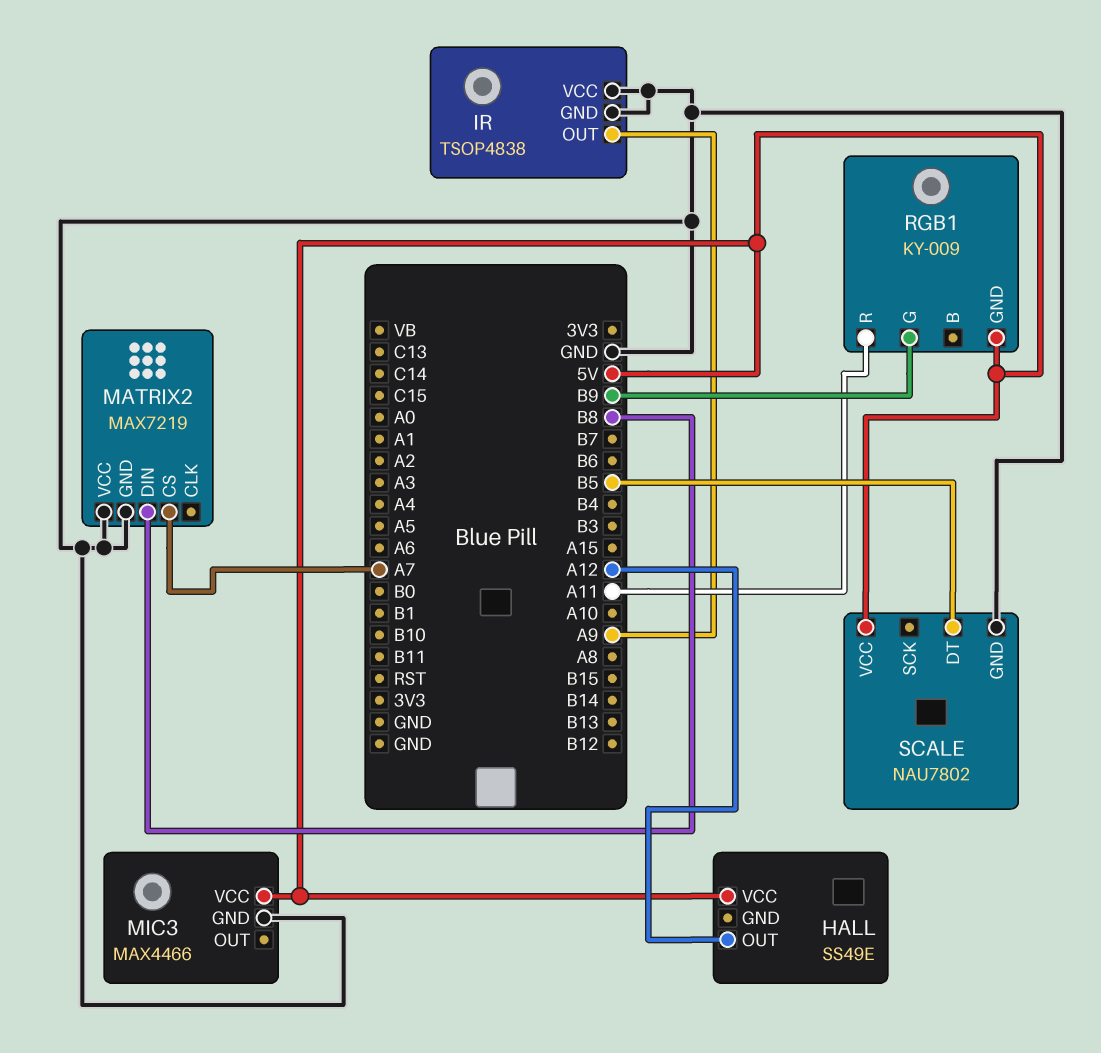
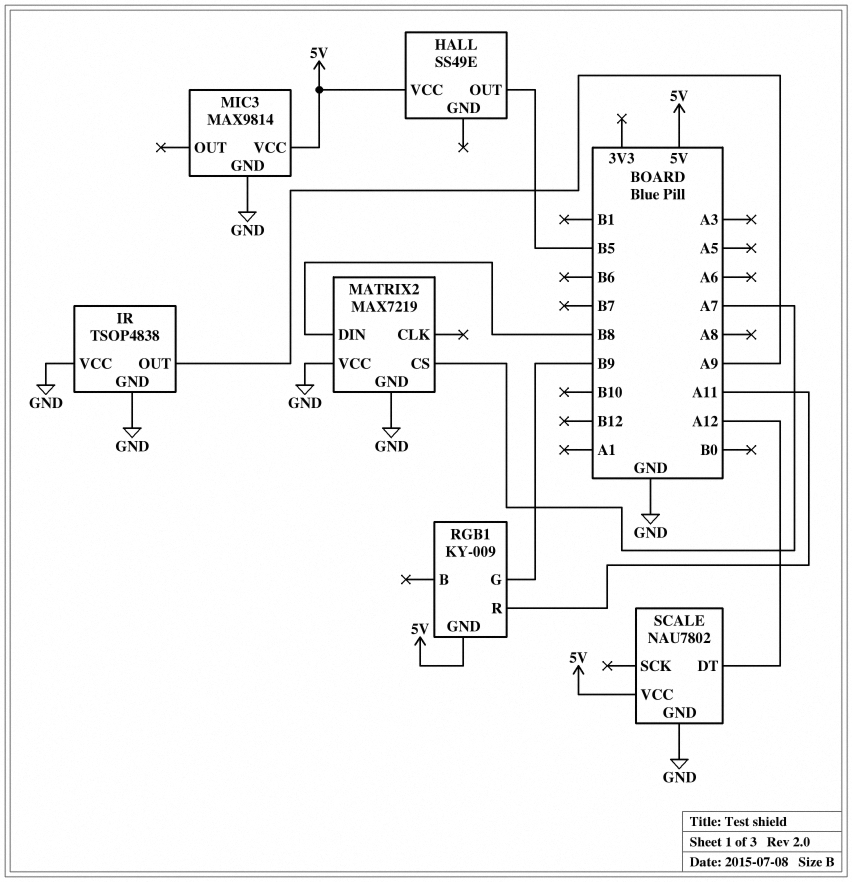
HALL pin OUT: A12 -> B5
MIC3: MAX4466 -> MAX9814
SCALE pin DT: B5 -> A12

